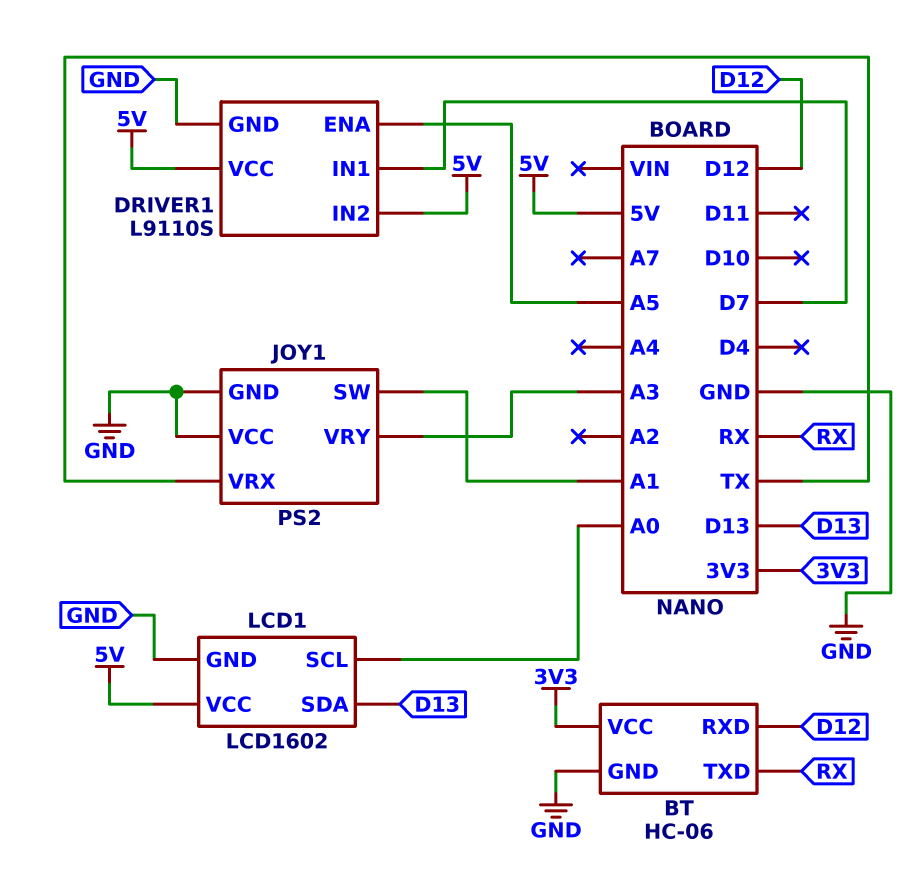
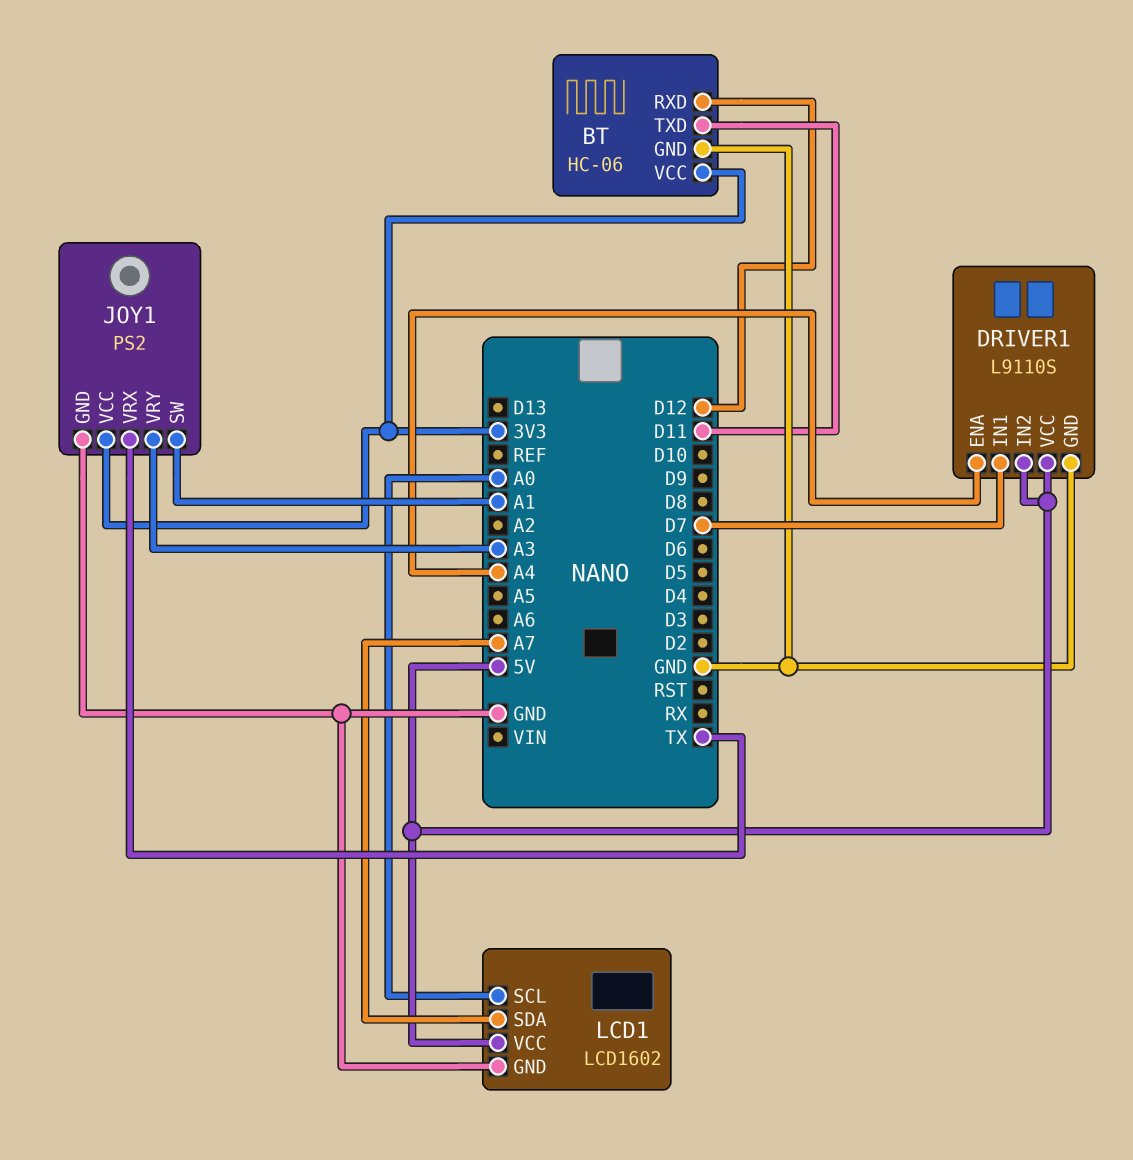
BT pin TXD: RX -> D11
DRIVER1 pin ENA: A5 -> A4
JOY1 pin VCC: GND -> 3V3
LCD1 pin SDA: D13 -> A7

